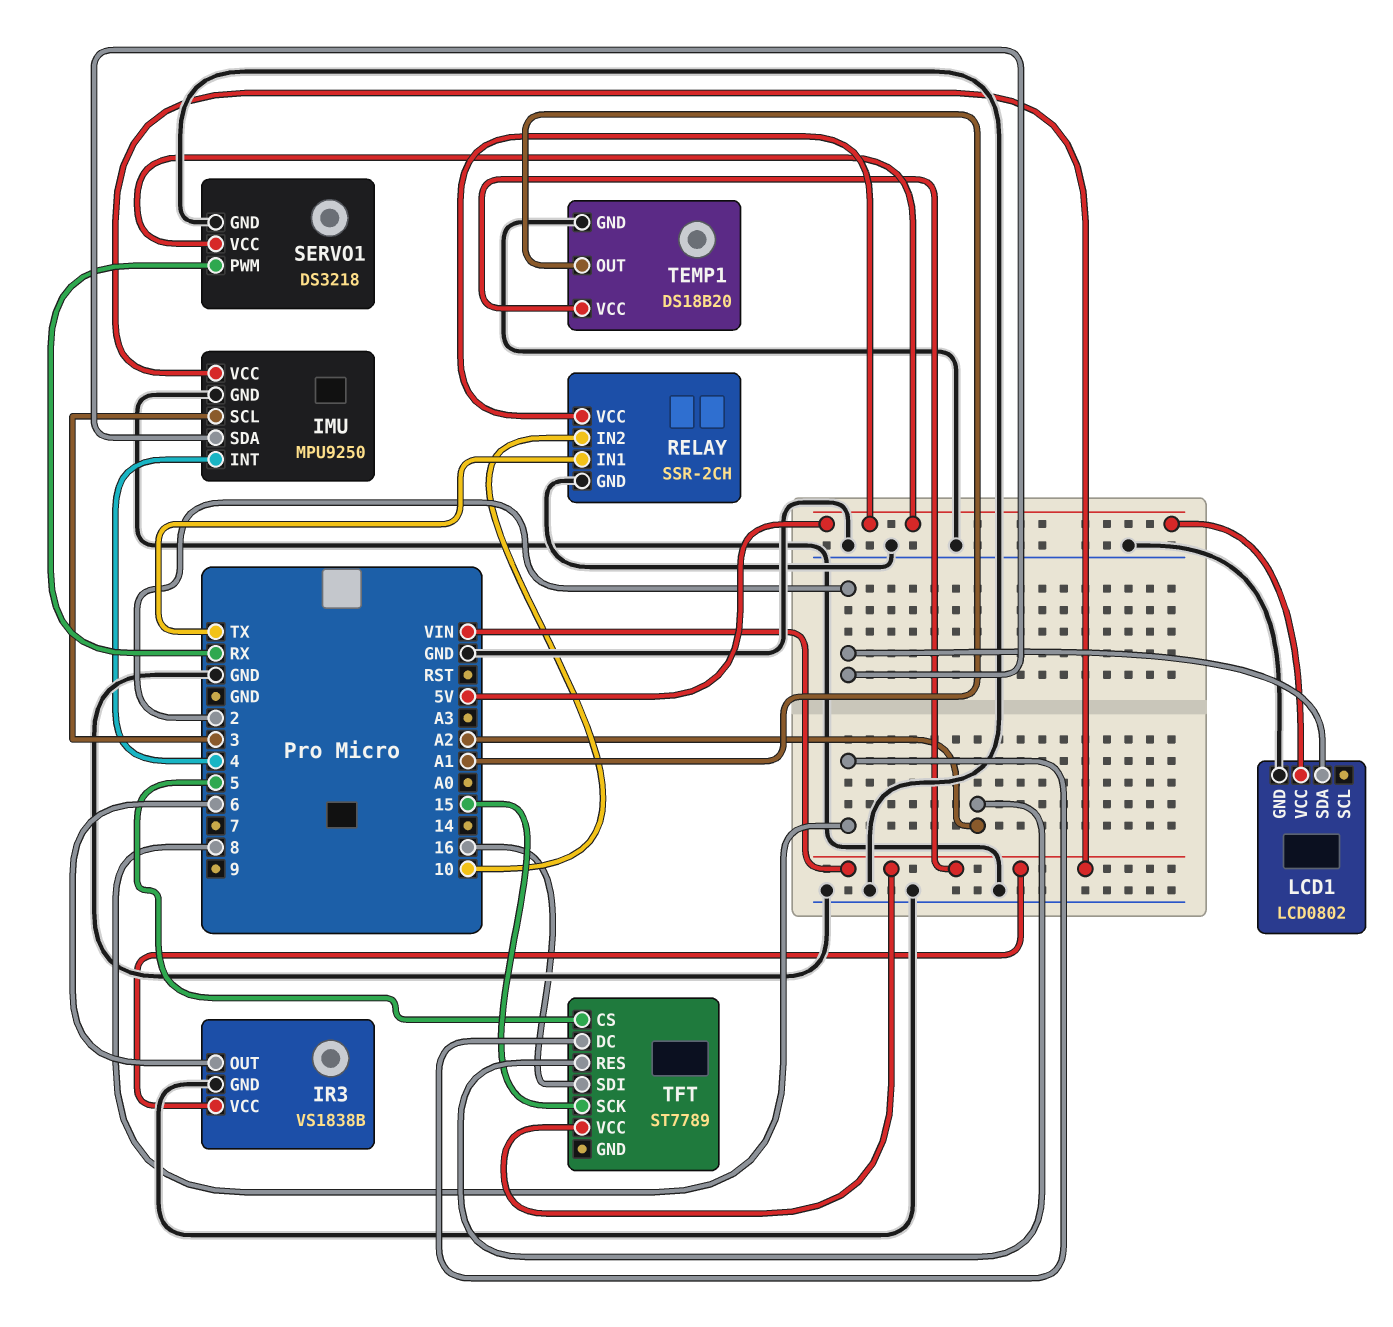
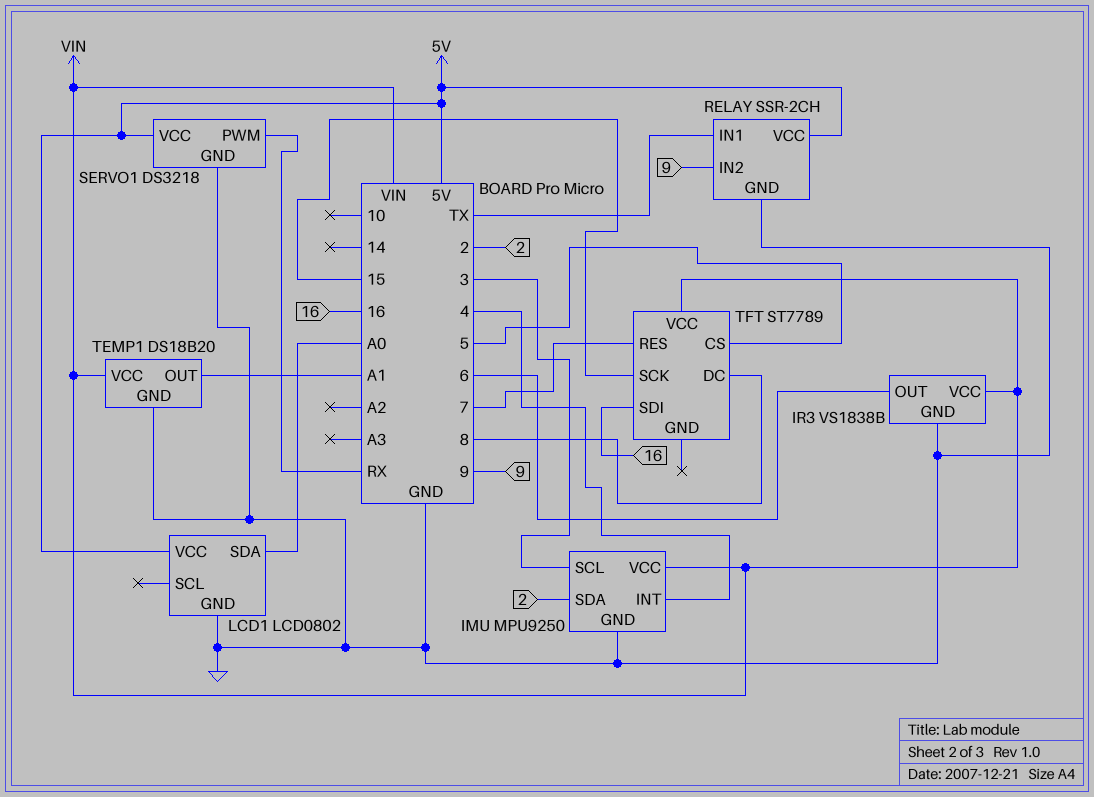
LCD1 pin SDA: 2 -> A0
RELAY pin IN2: 10 -> 9
TFT pin RES: A2 -> 7

